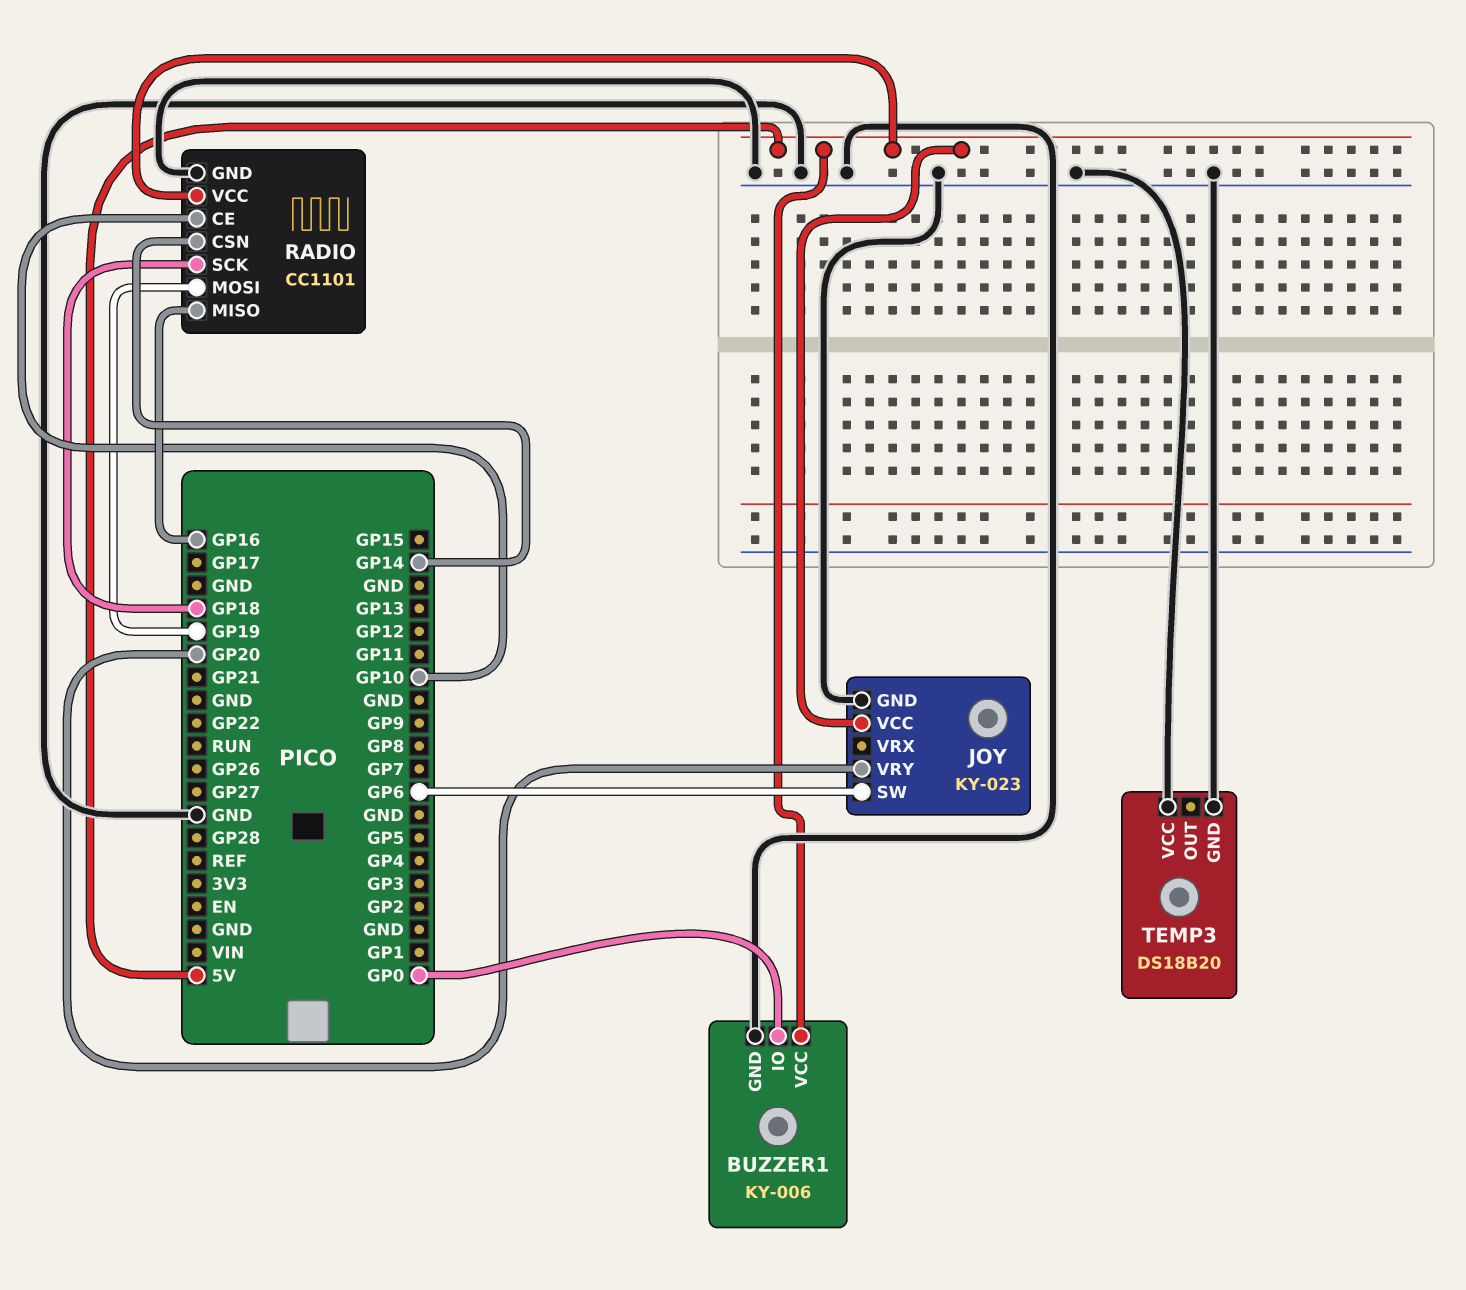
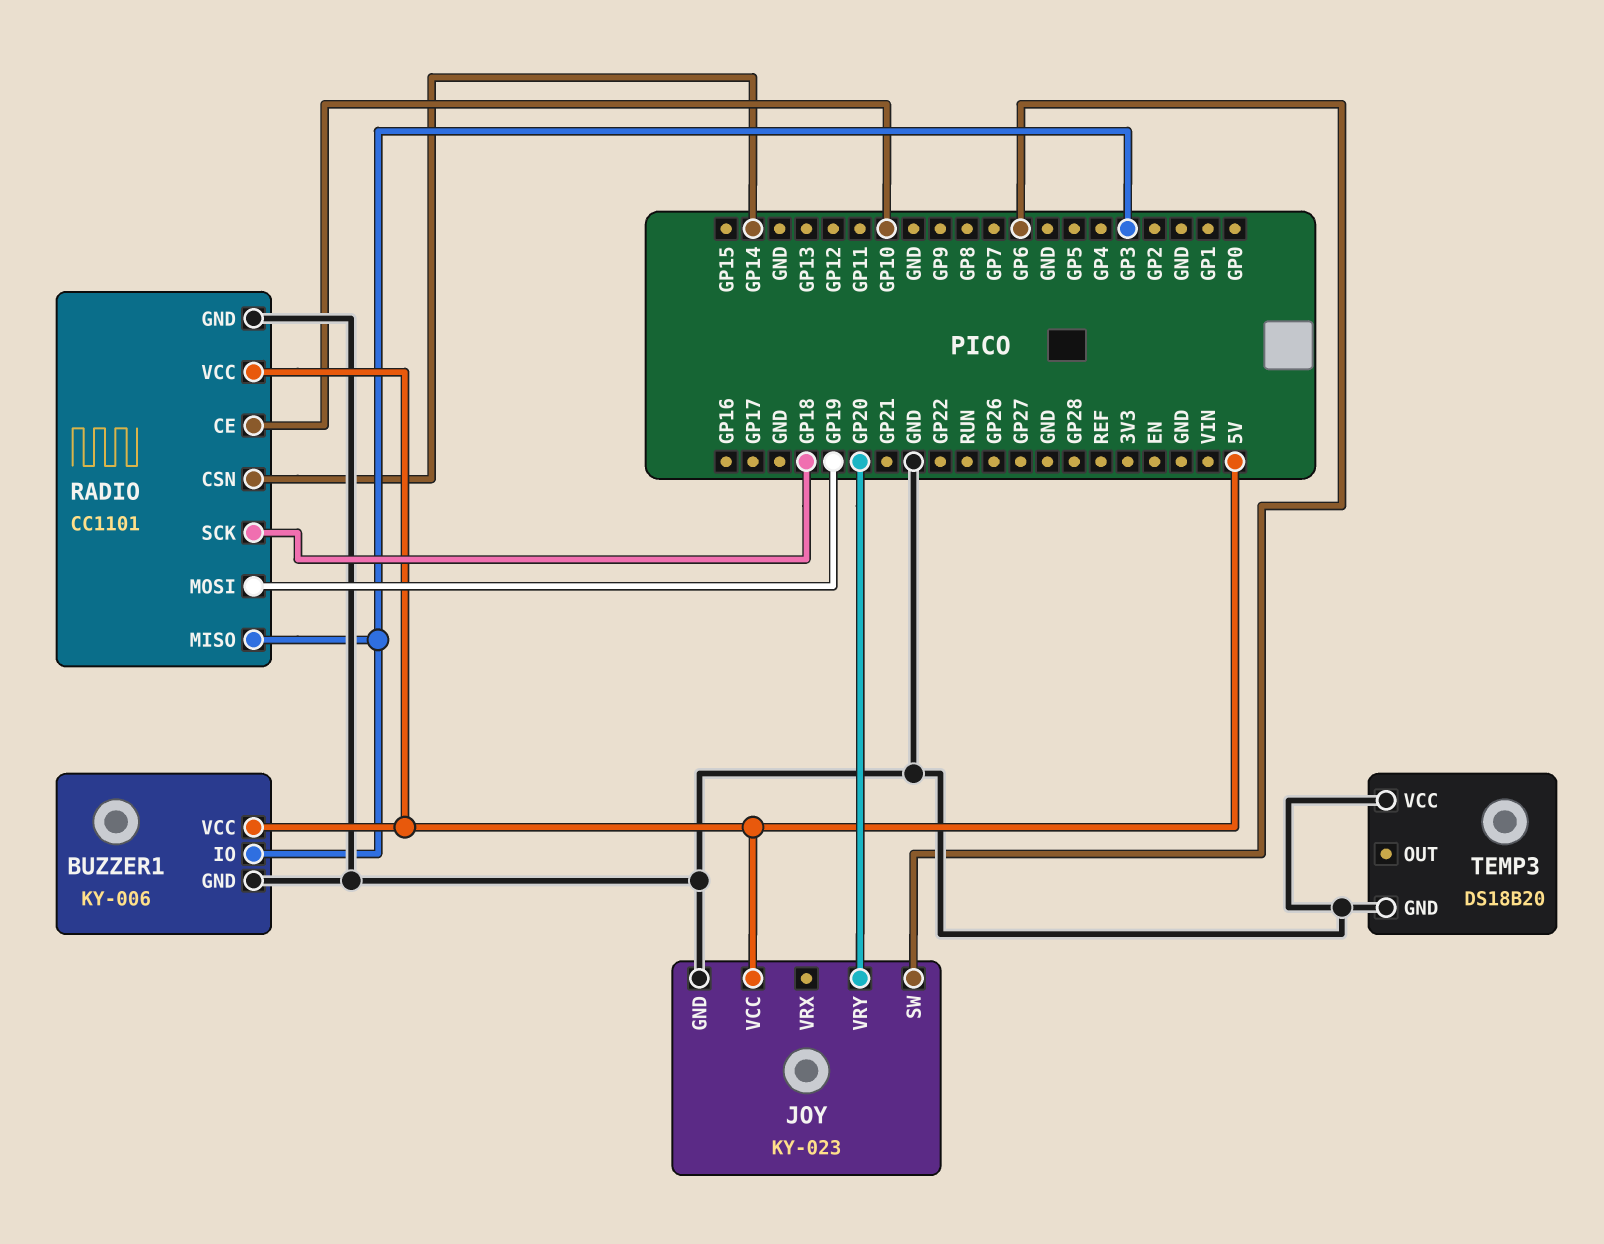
BUZZER1 pin IO: GP0 -> GP3
RADIO pin MISO: GP16 -> GP3

